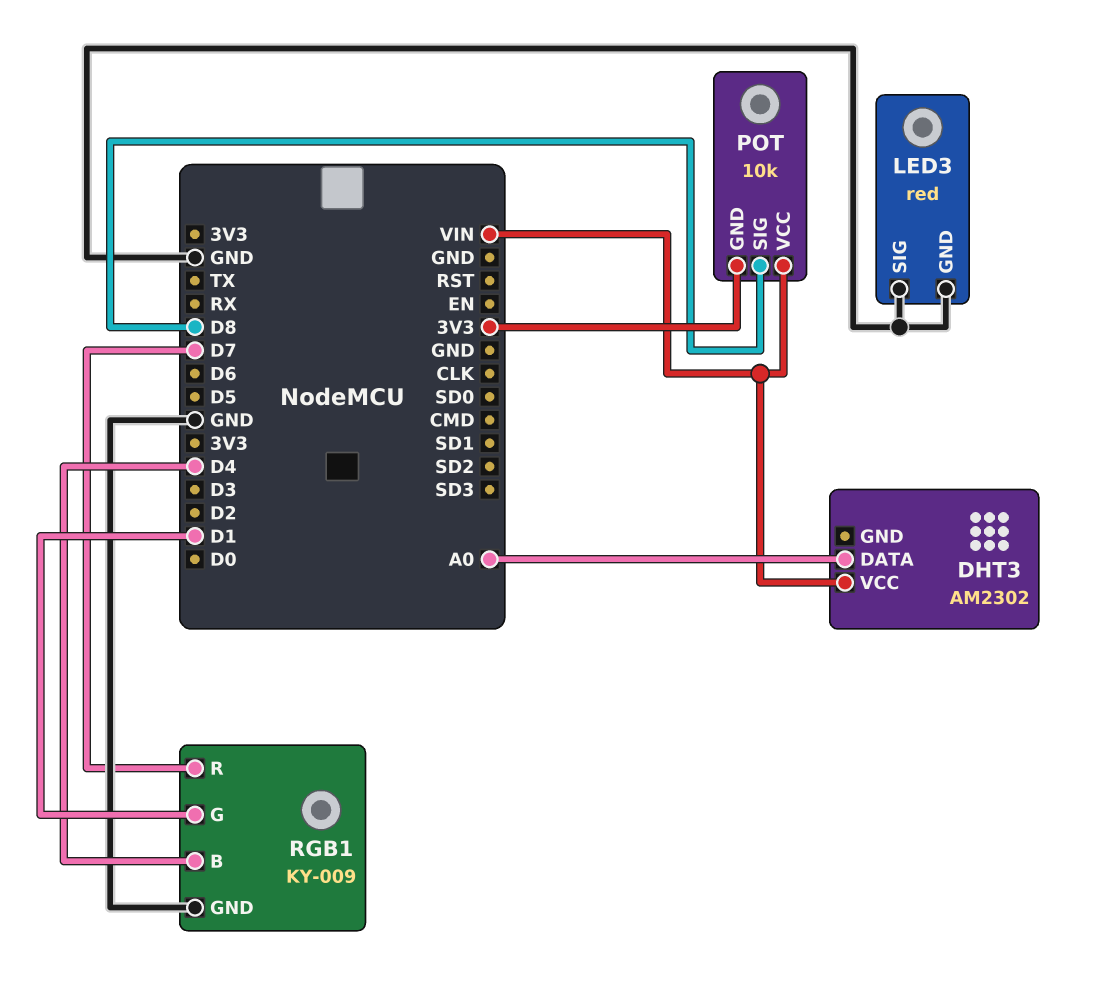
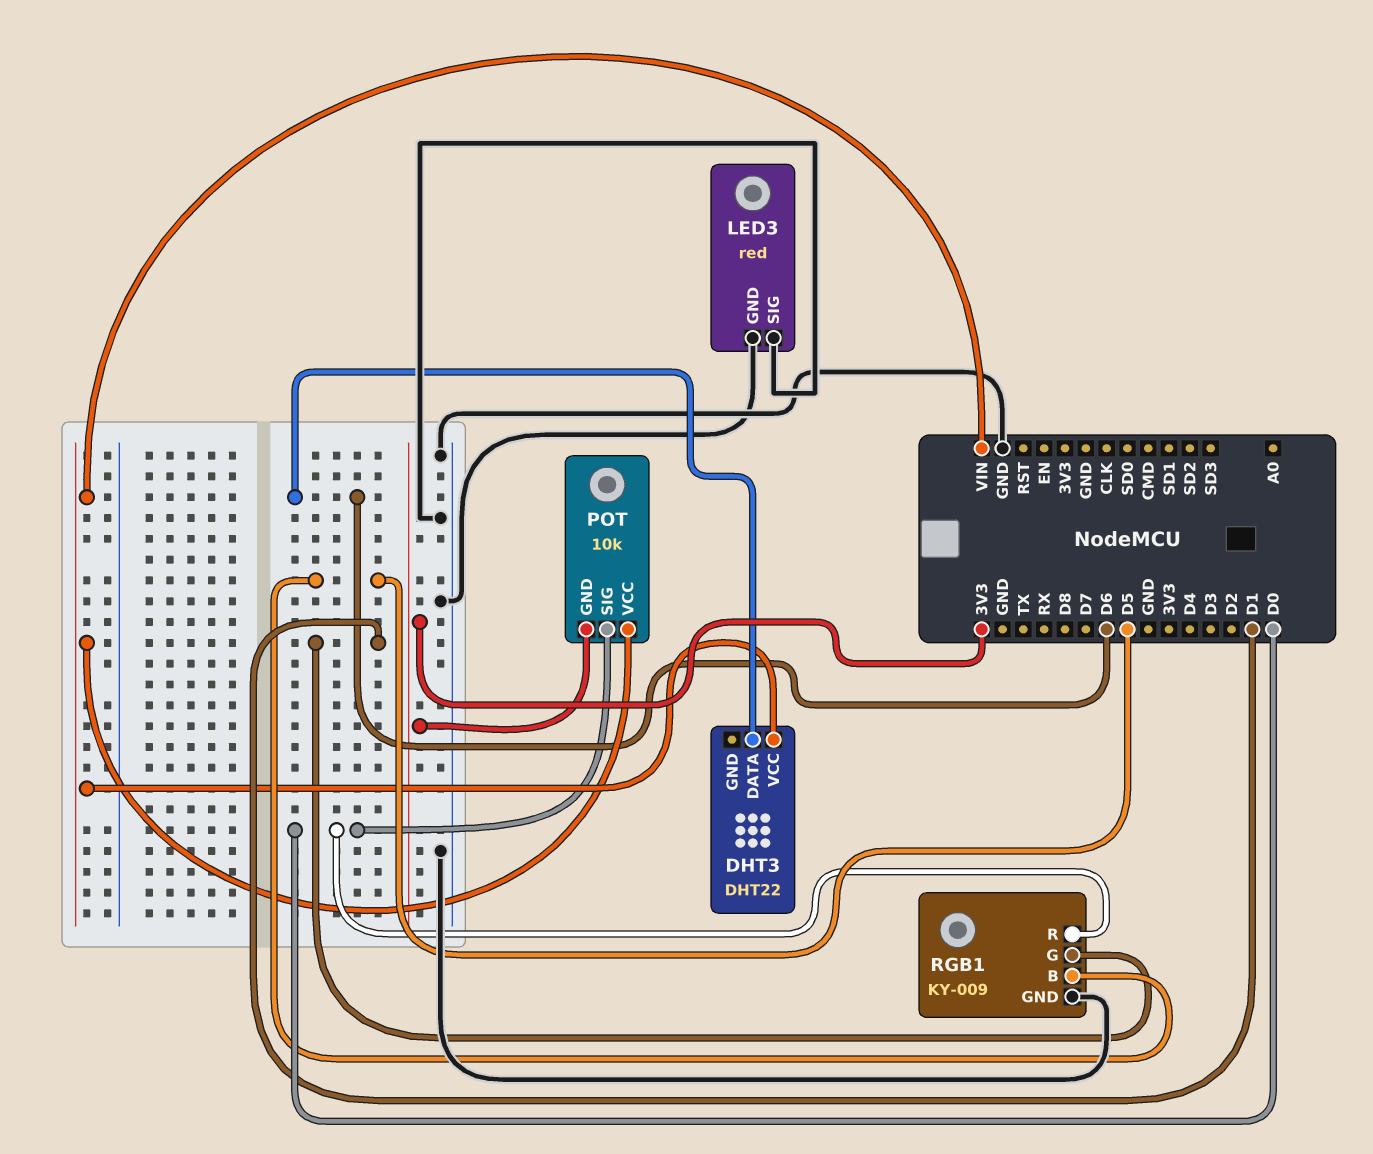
DHT3: AM2302 -> DHT22
DHT3 pin DATA: A0 -> D6
POT pin SIG: D8 -> D0
RGB1 pin B: D4 -> D5
RGB1 pin R: D7 -> D0

